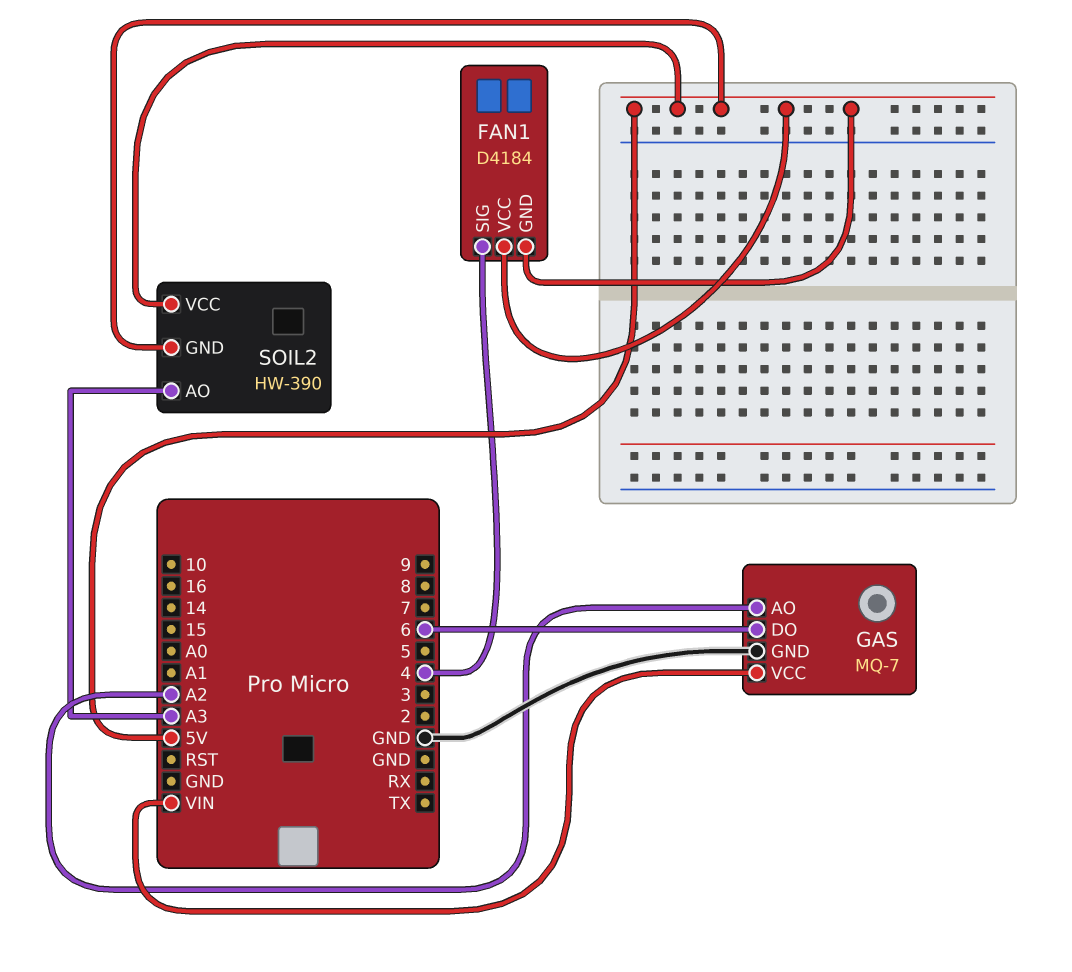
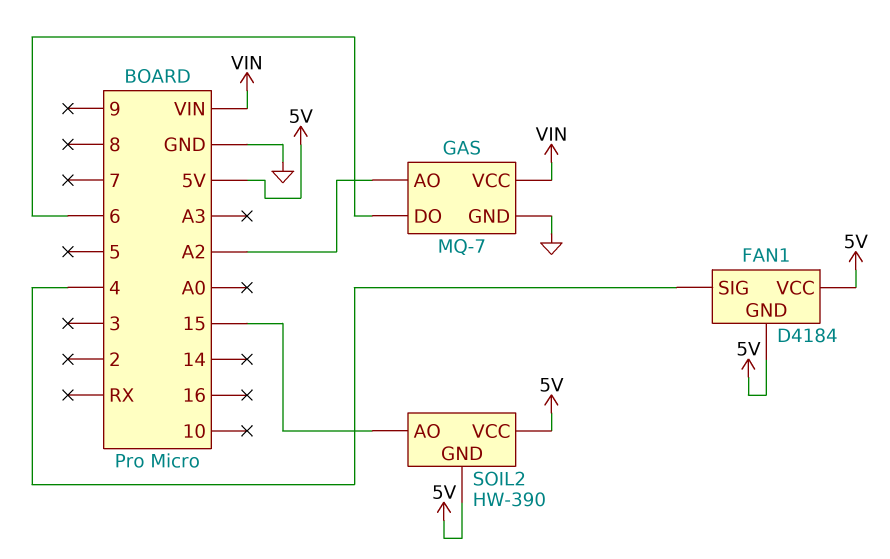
SOIL2 pin AO: A3 -> 15

